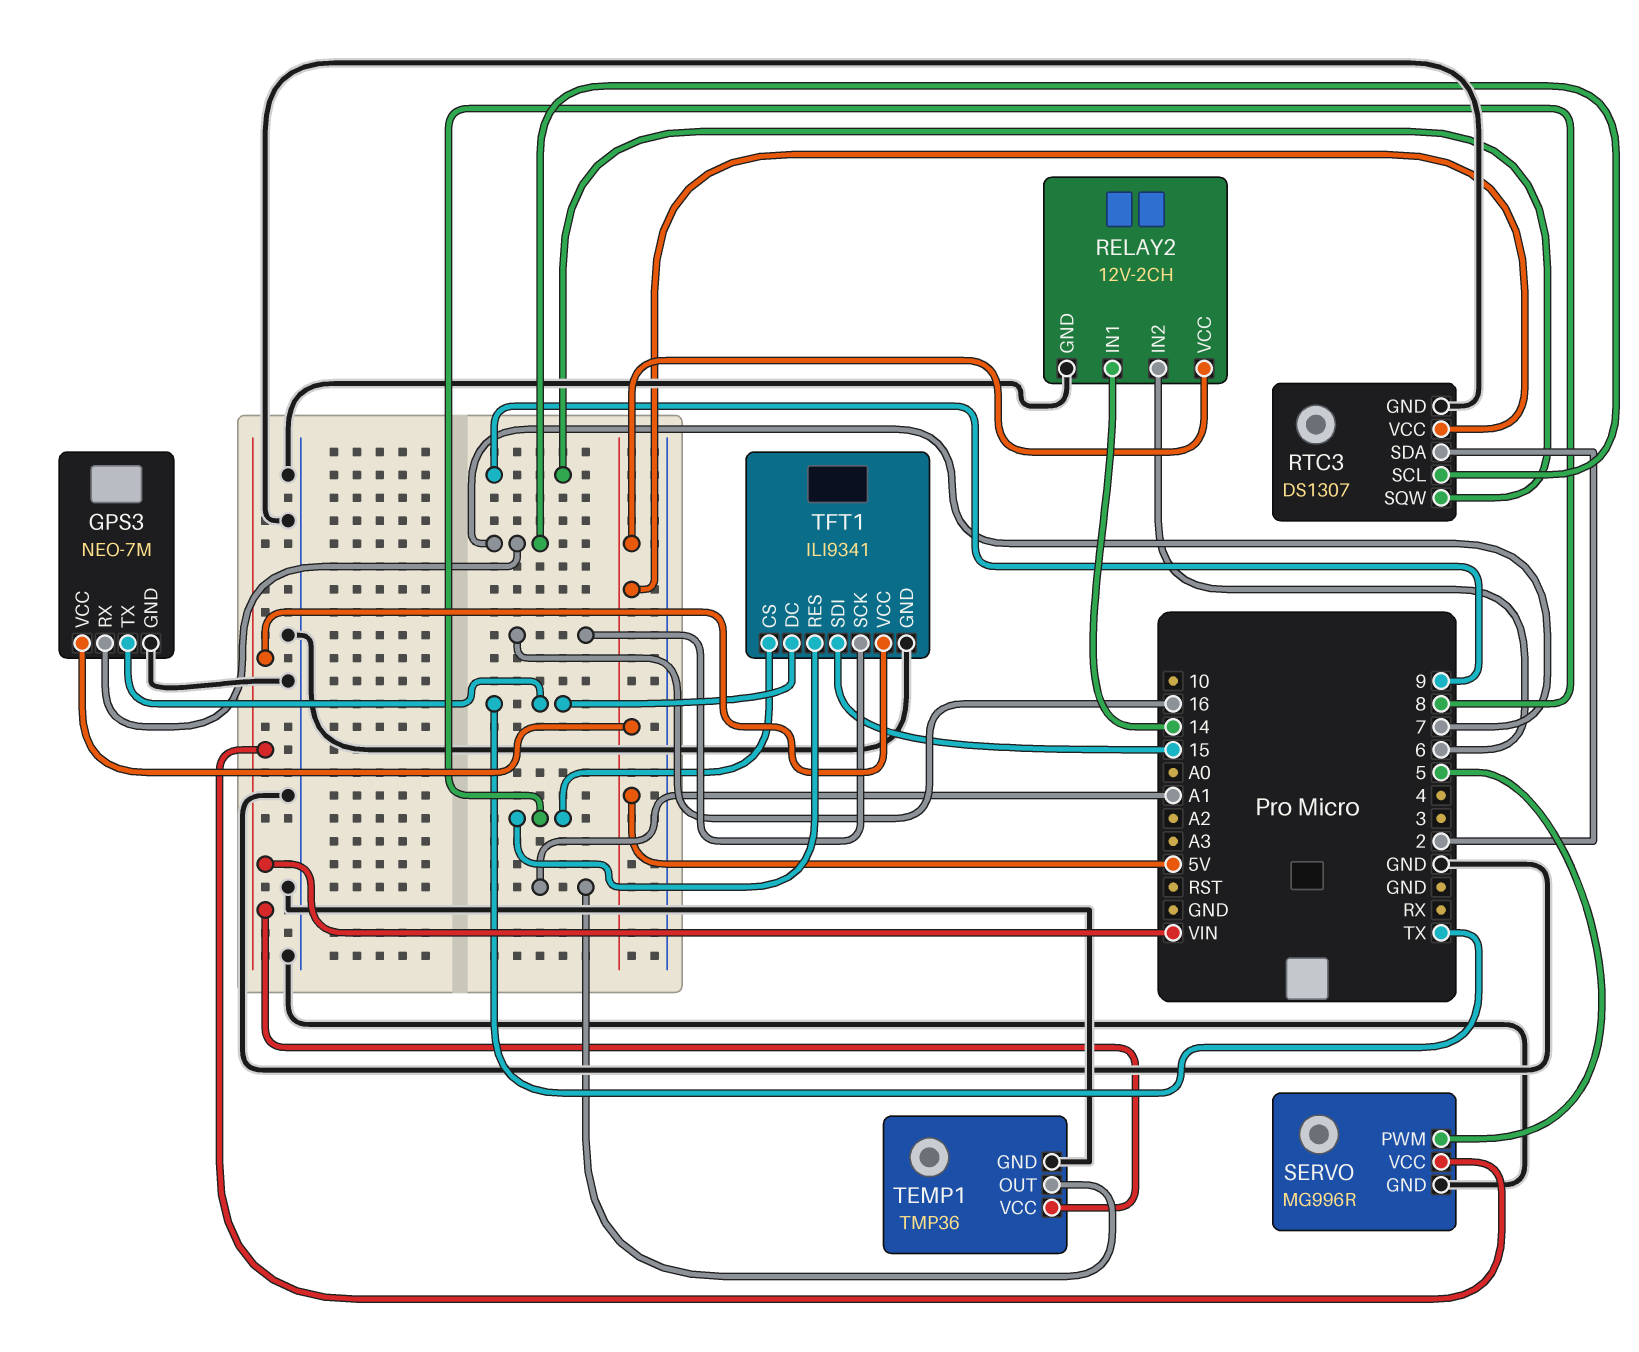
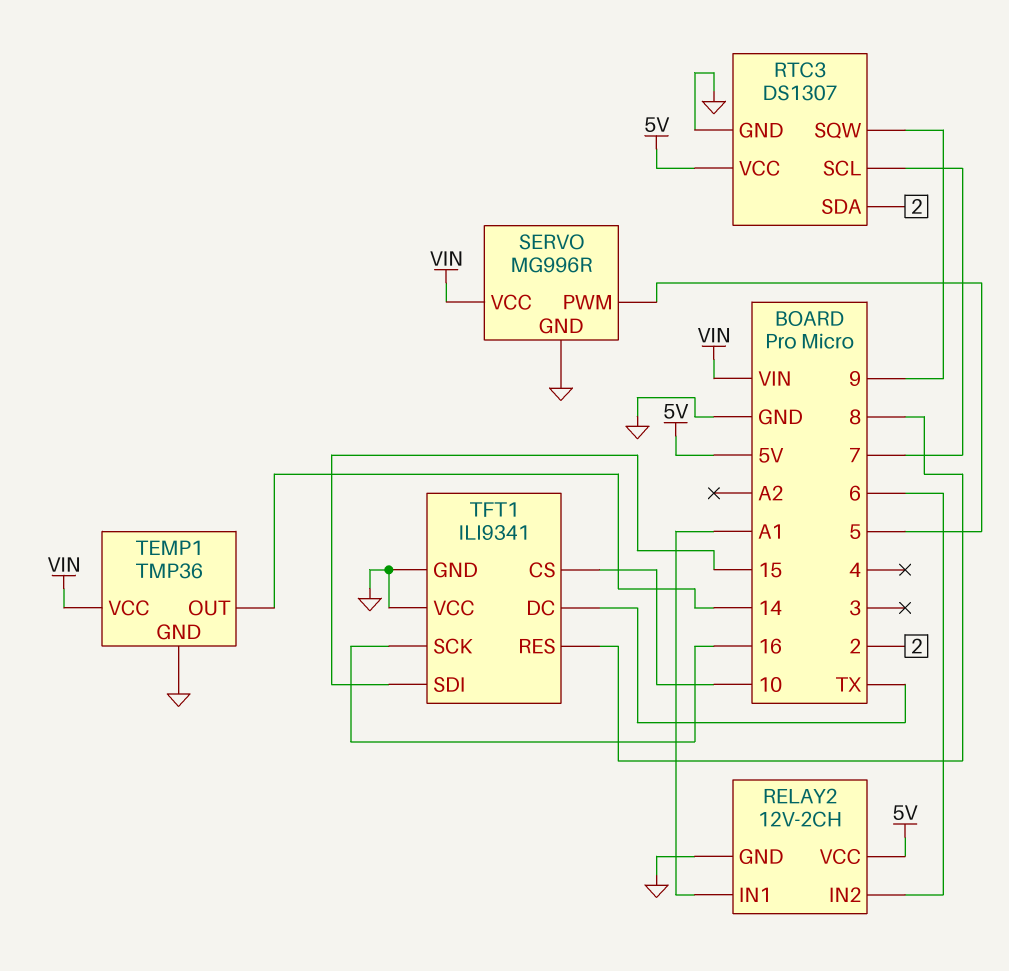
GPS3: NEO-7M -> none
GPS3 pin GND: GND -> none
GPS3 pin RX: 7 -> none
GPS3 pin TX: TX -> none
GPS3 pin VCC: 5V -> none
RELAY2 pin IN1: 14 -> A1
TEMP1 pin OUT: A1 -> 14
TFT1 pin CS: 8 -> 10
TFT1 pin VCC: VIN -> GND

